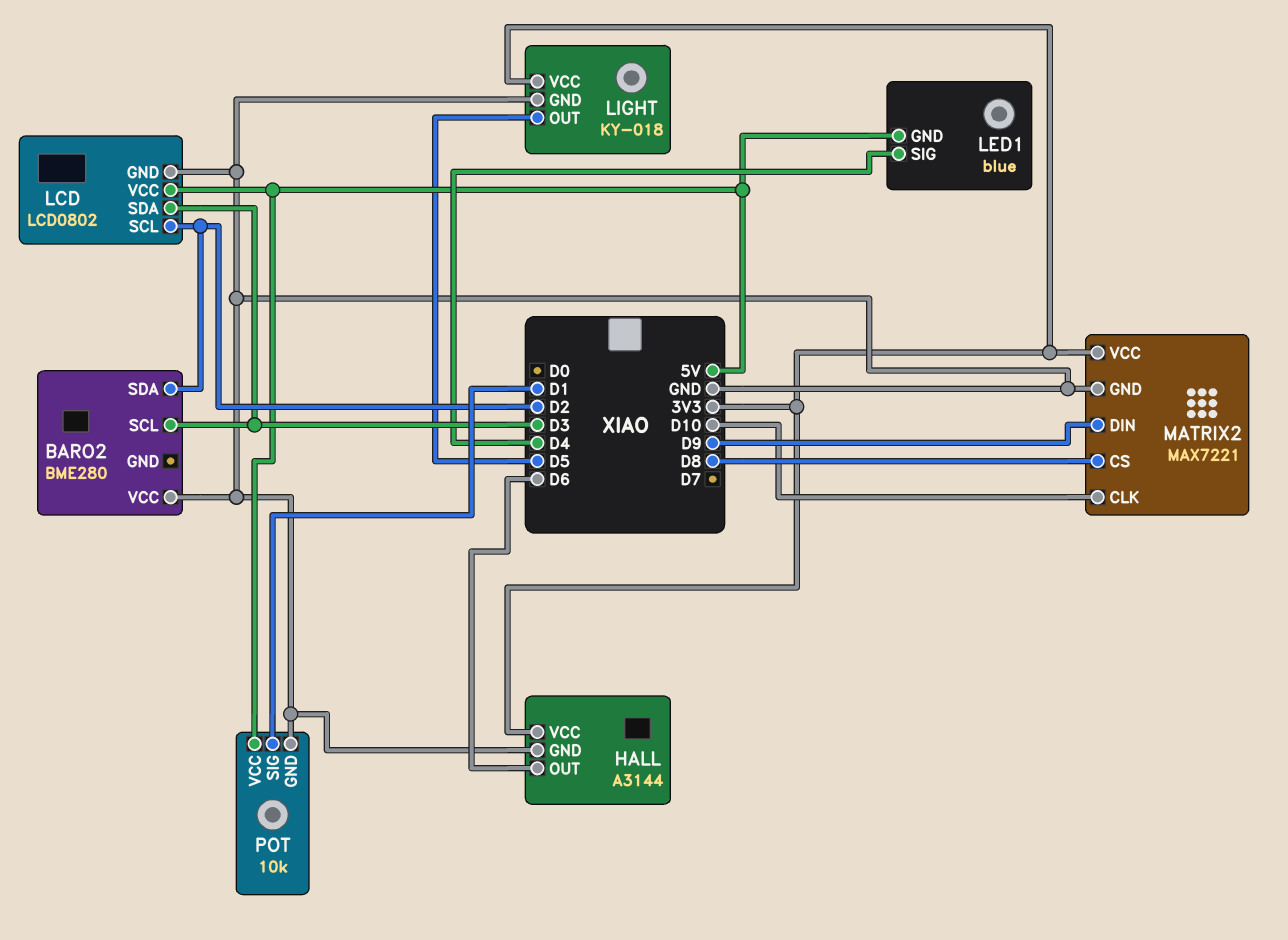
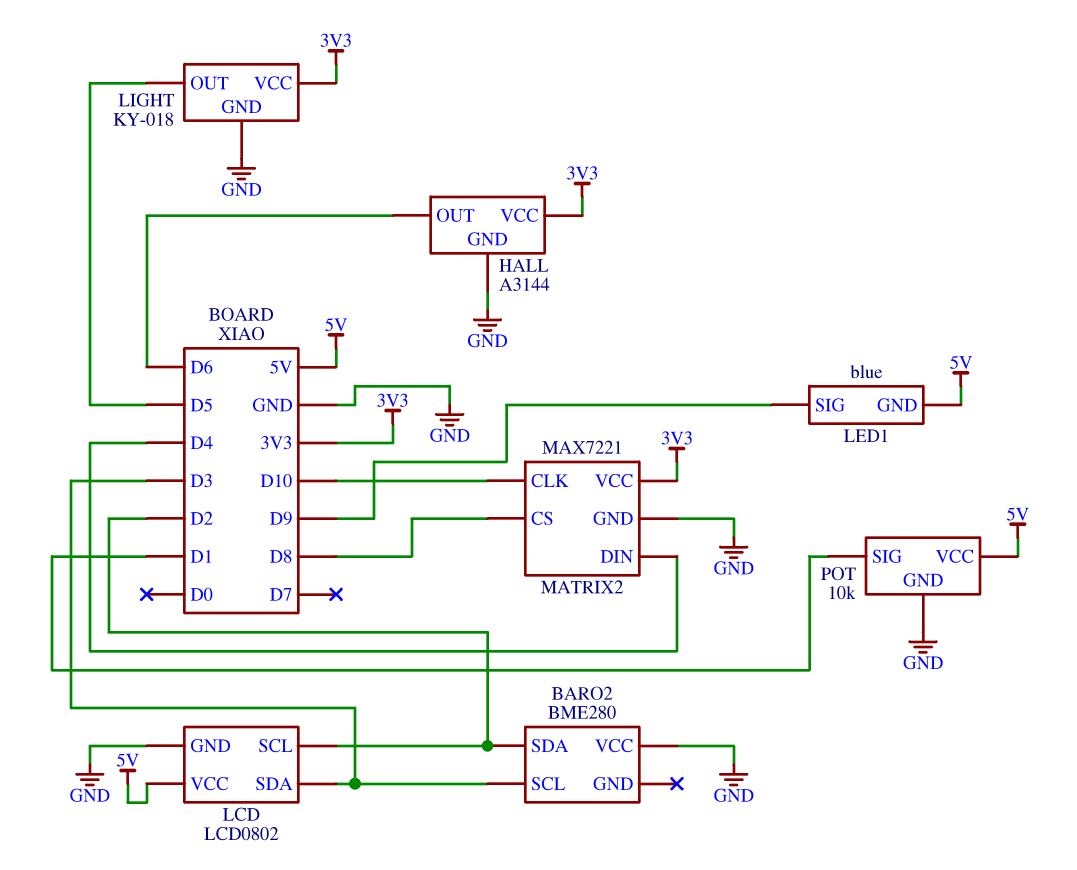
LED1 pin SIG: D4 -> D9
MATRIX2 pin DIN: D9 -> D4

